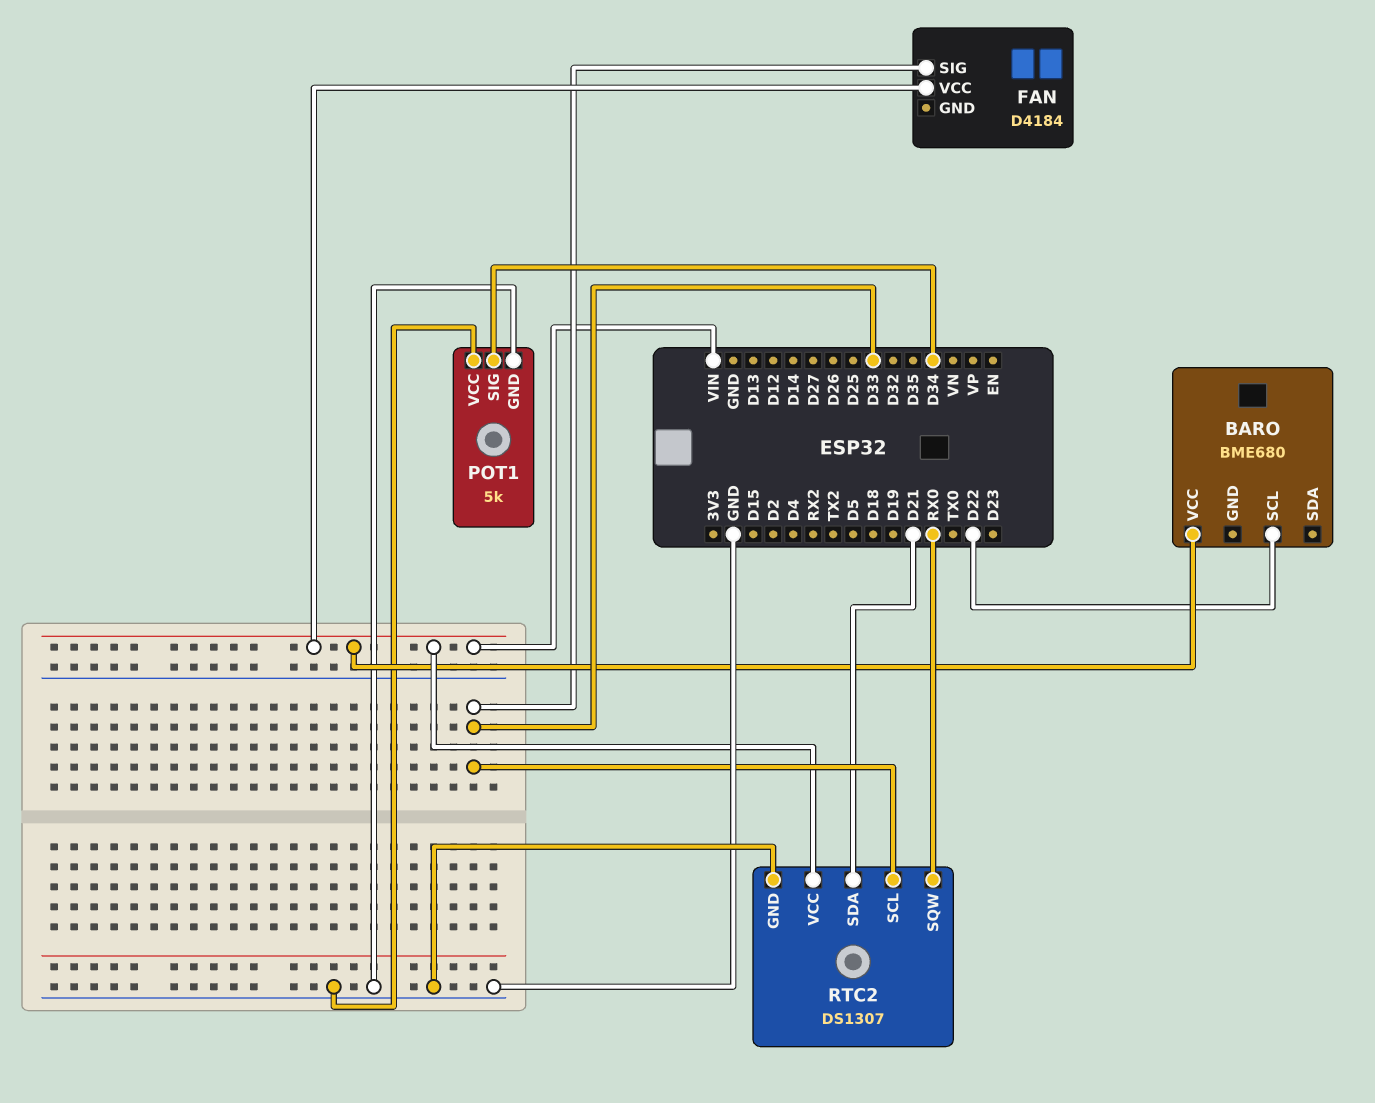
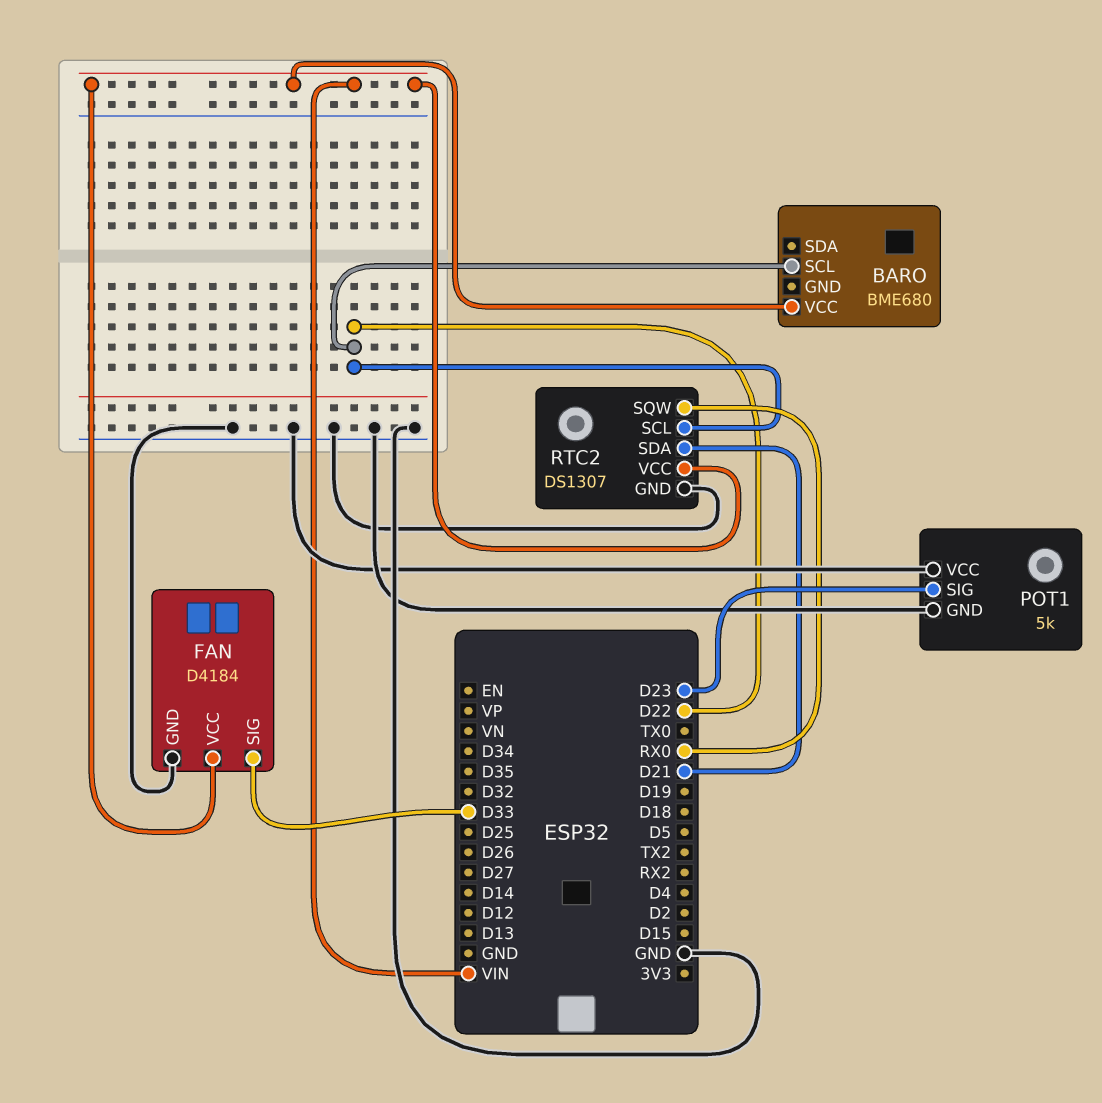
FAN pin GND: none -> GND
POT1 pin SIG: D34 -> D23
RTC2 pin SCL: D33 -> D22

